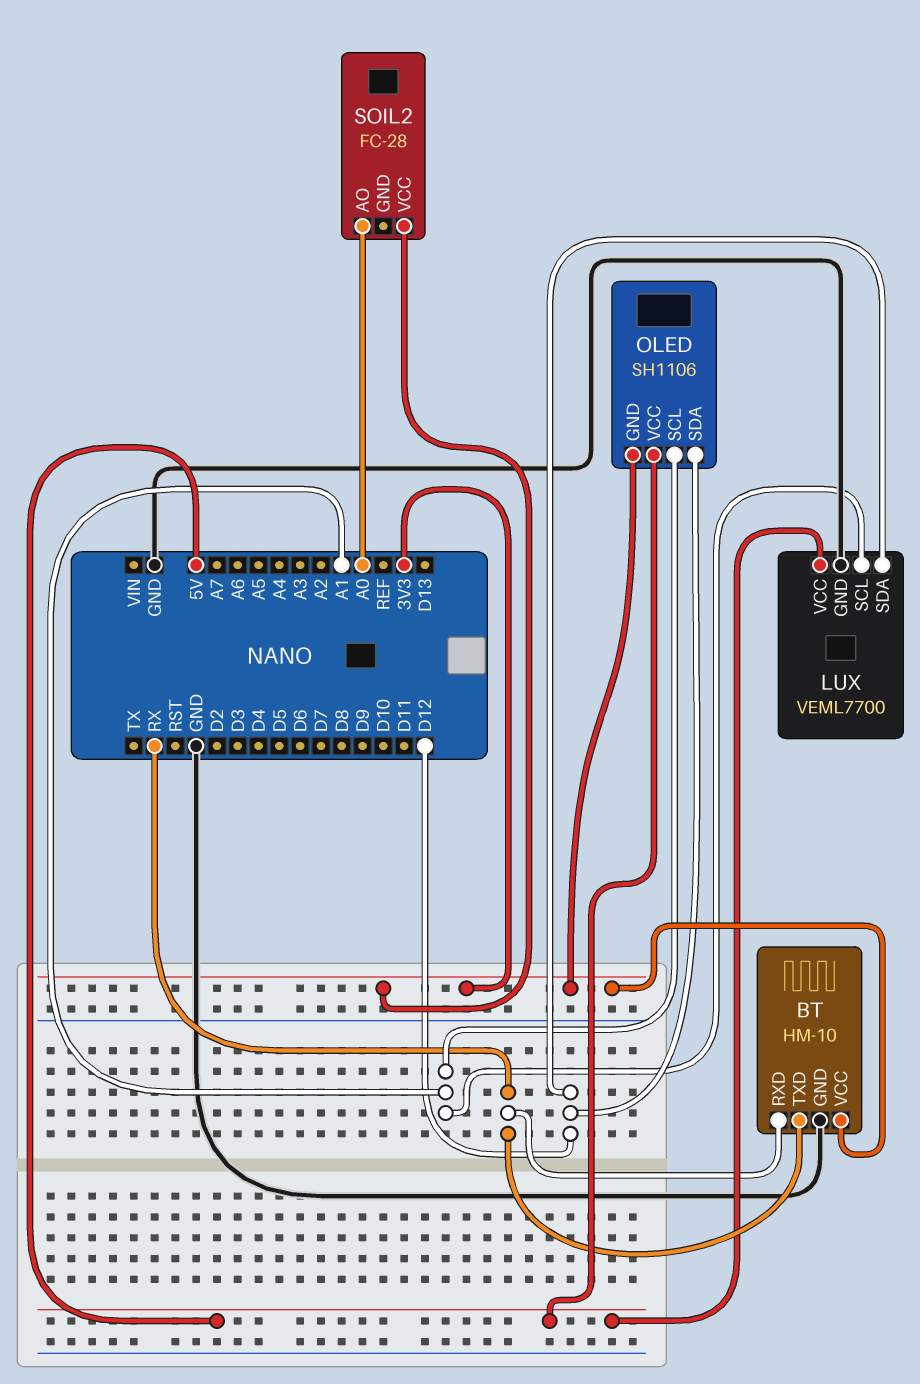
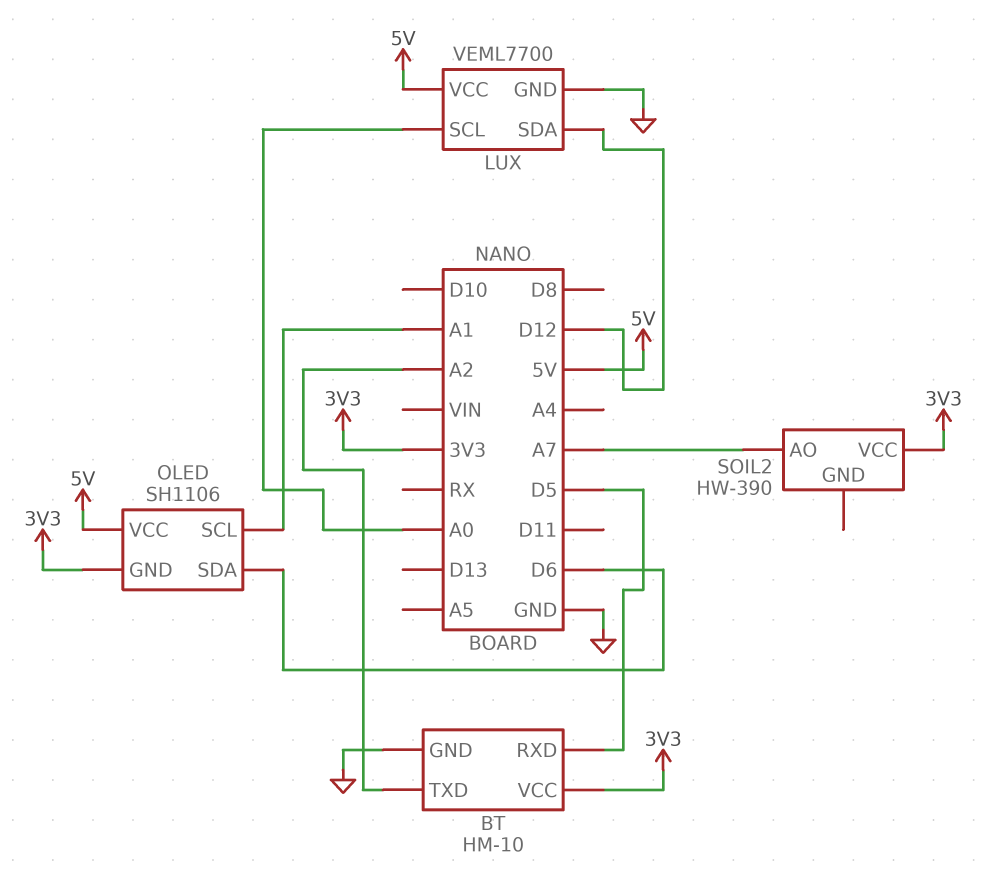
BT pin RXD: RX -> D5
BT pin TXD: RX -> A2
LUX pin SCL: A1 -> A0
OLED pin SDA: D12 -> D6
SOIL2: FC-28 -> HW-390
SOIL2 pin AO: A0 -> A7

